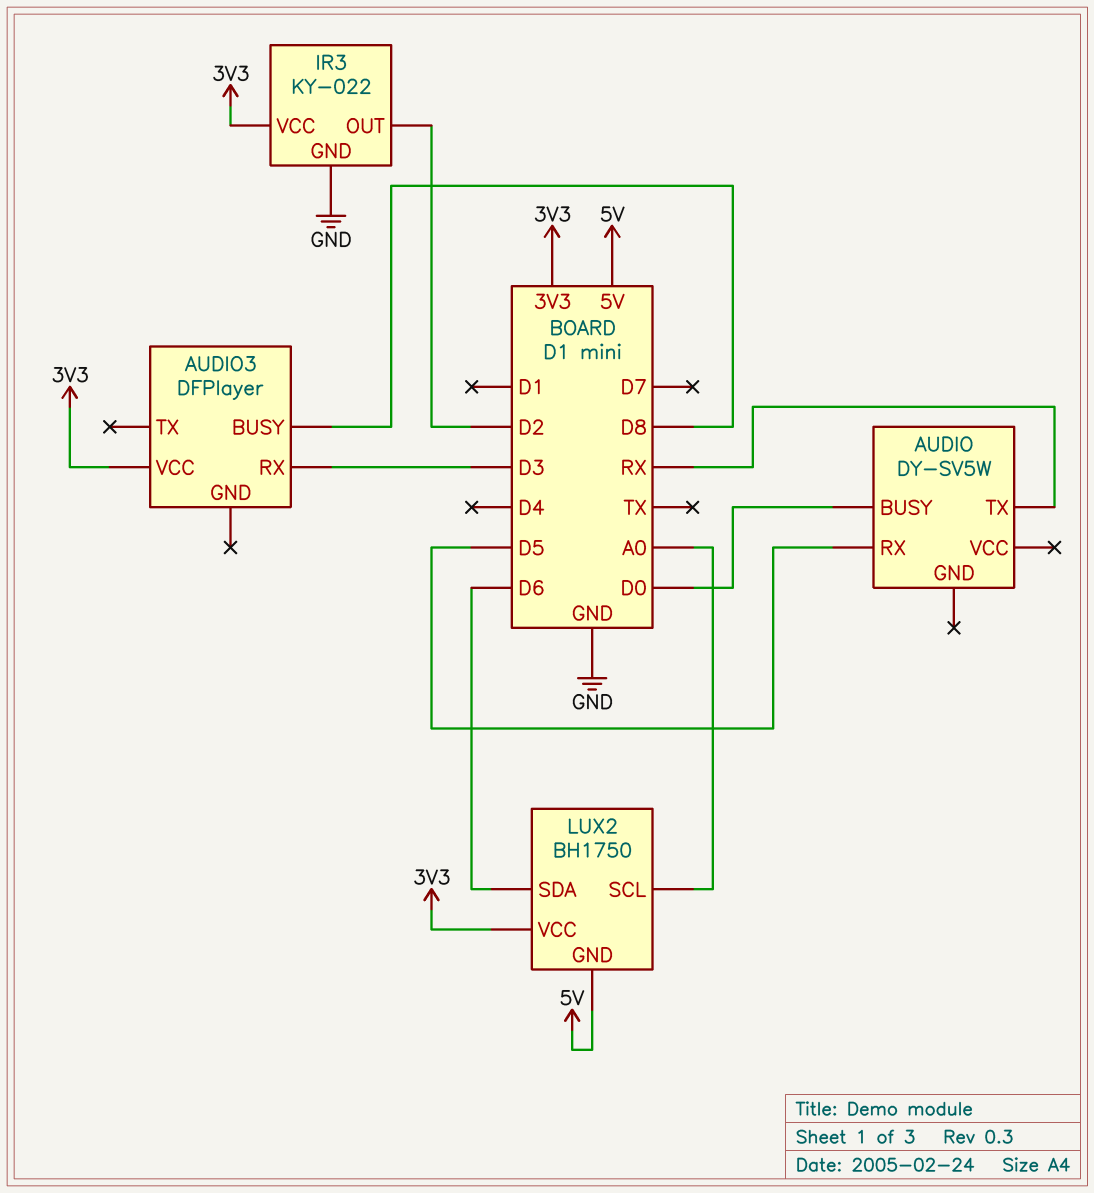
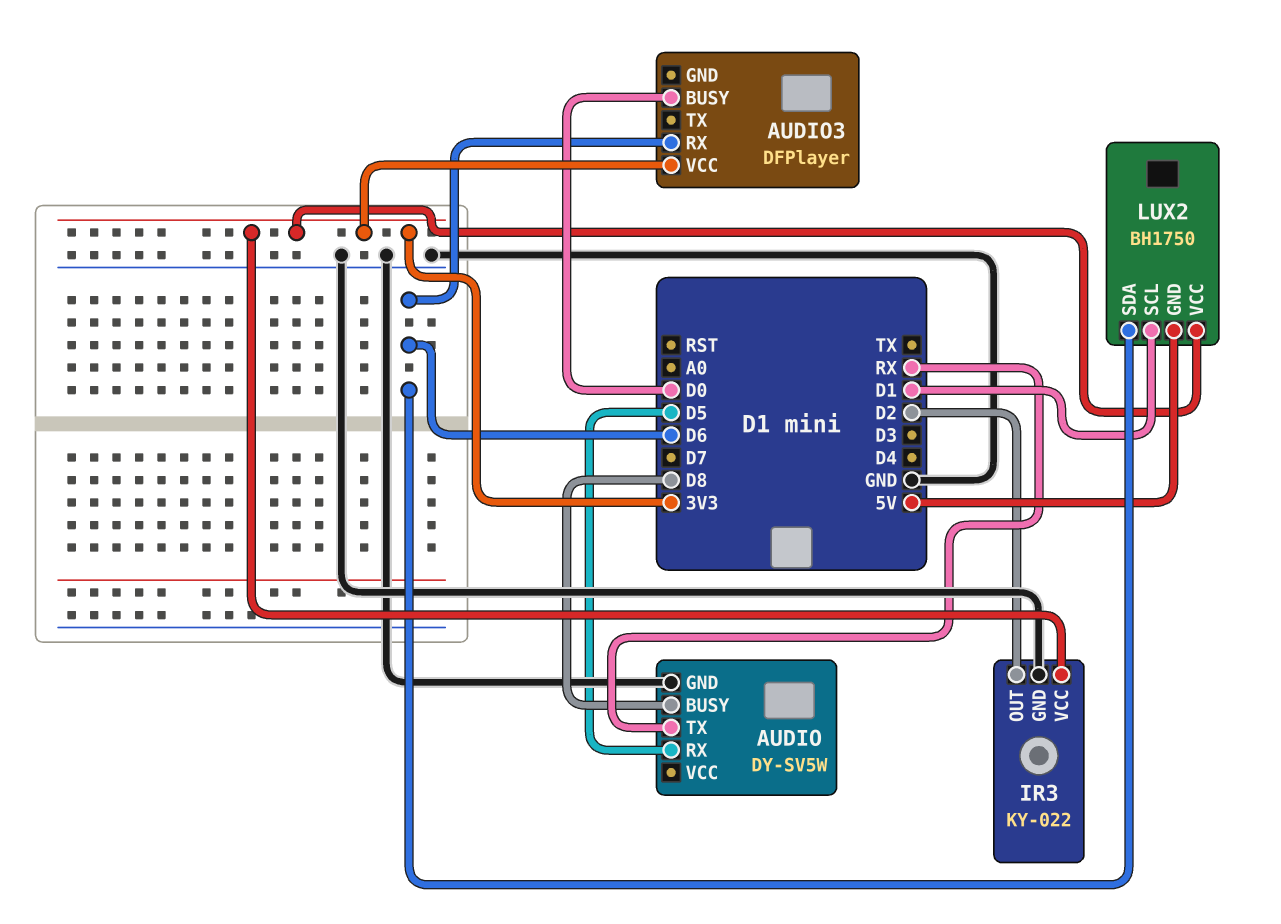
AUDIO pin BUSY: D0 -> D8
AUDIO pin GND: none -> GND
AUDIO3 pin BUSY: D8 -> D0
AUDIO3 pin RX: D3 -> D6
LUX2 pin SCL: A0 -> D1

